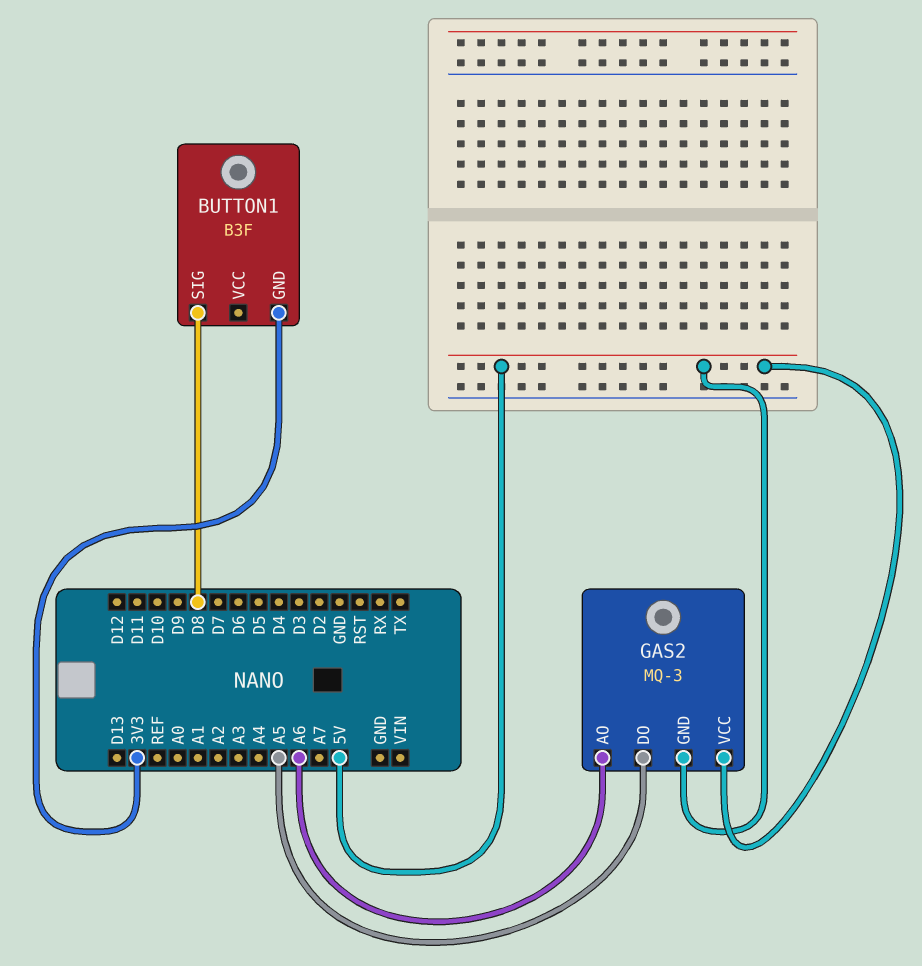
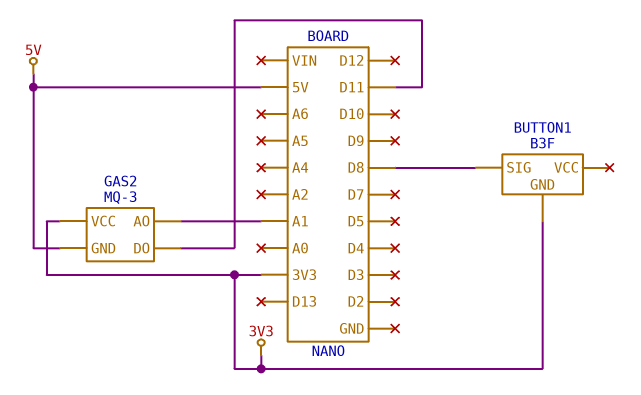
GAS2 pin AO: A6 -> A1
GAS2 pin DO: A5 -> D11
GAS2 pin VCC: 5V -> 3V3

